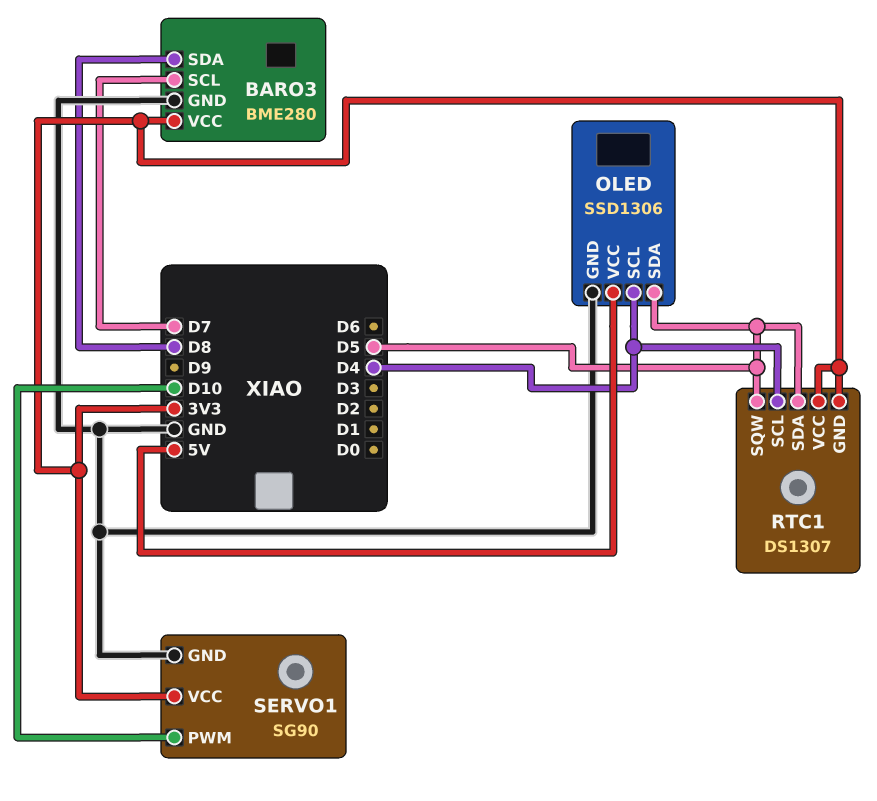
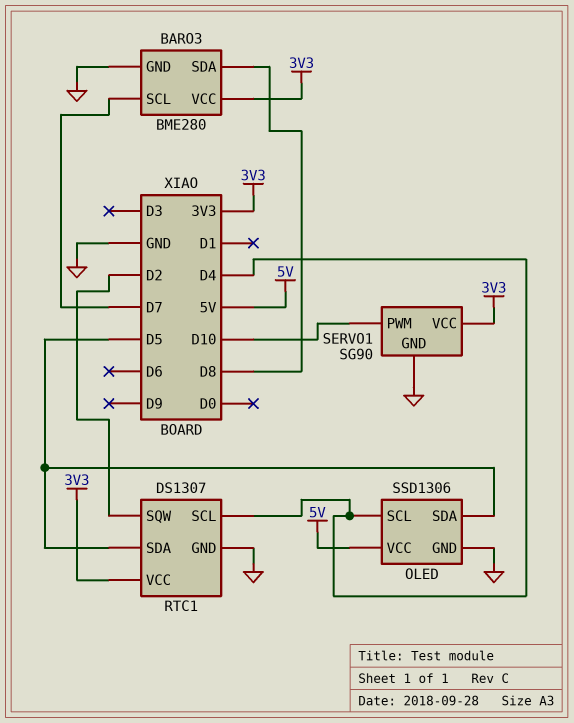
RTC1 pin GND: 3V3 -> GND
RTC1 pin SQW: D5 -> D2

